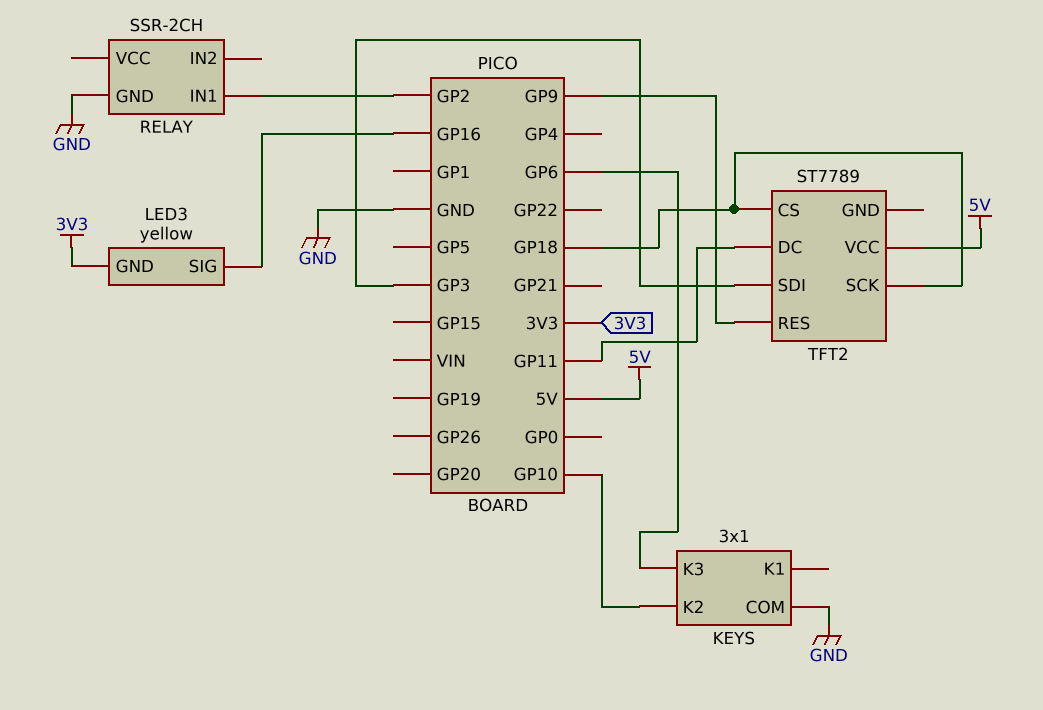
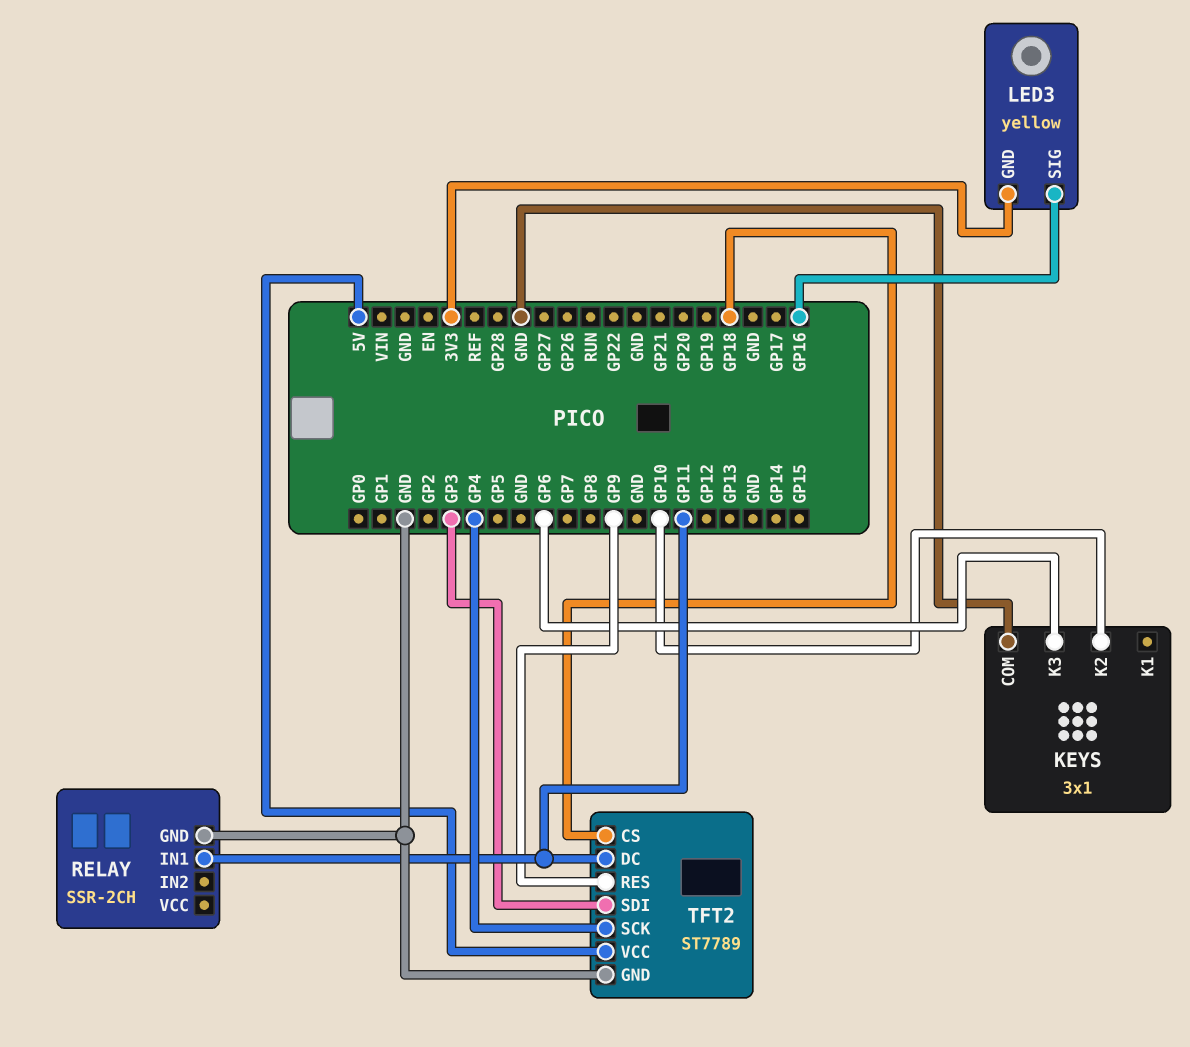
RELAY pin IN1: GP2 -> GP11
TFT2 pin GND: none -> GND
TFT2 pin SCK: GP18 -> GP4

